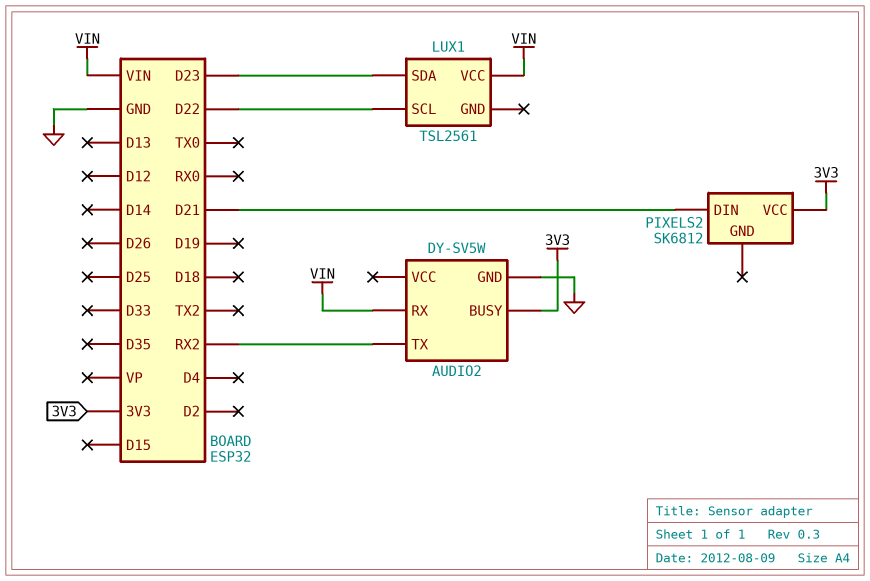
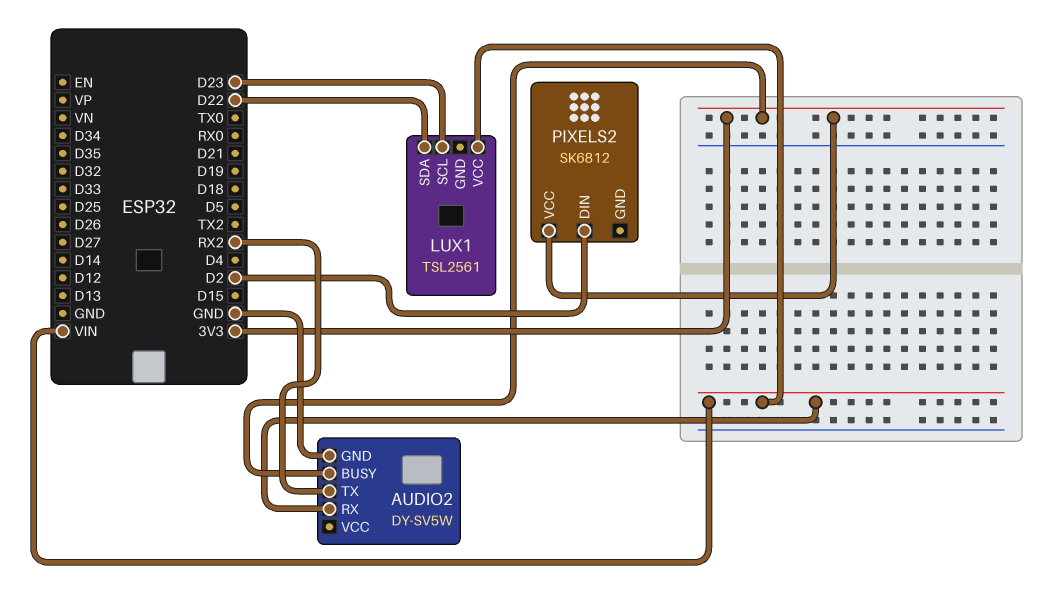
LUX1 pin SCL: D22 -> D23
LUX1 pin SDA: D23 -> D22
PIXELS2 pin DIN: D21 -> D2

